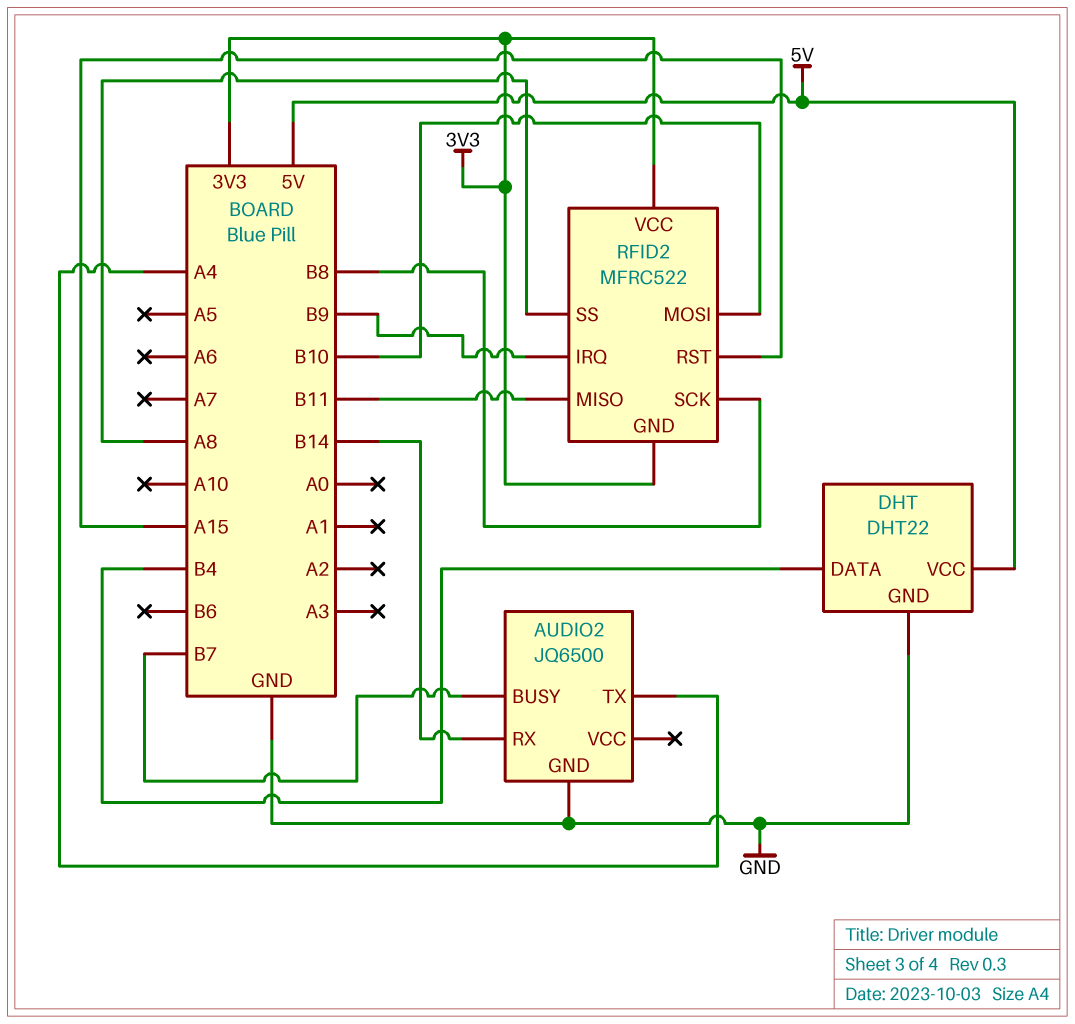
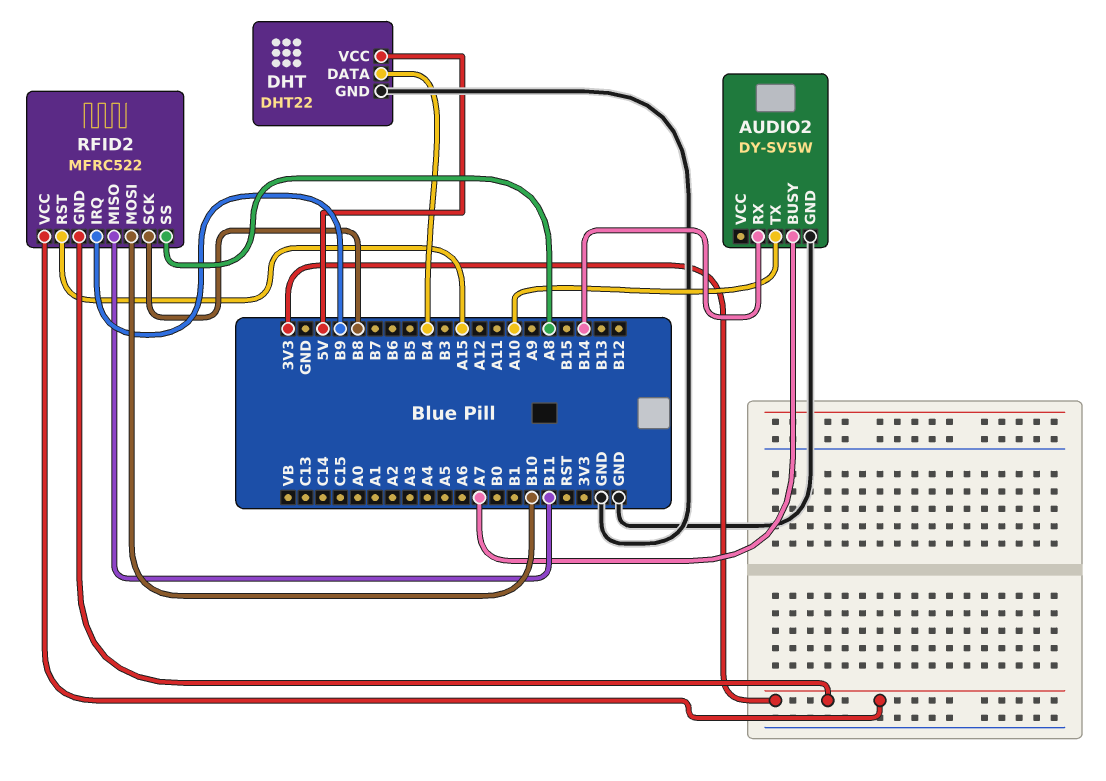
AUDIO2: JQ6500 -> DY-SV5W
AUDIO2 pin BUSY: B7 -> A7
AUDIO2 pin TX: A4 -> A10

